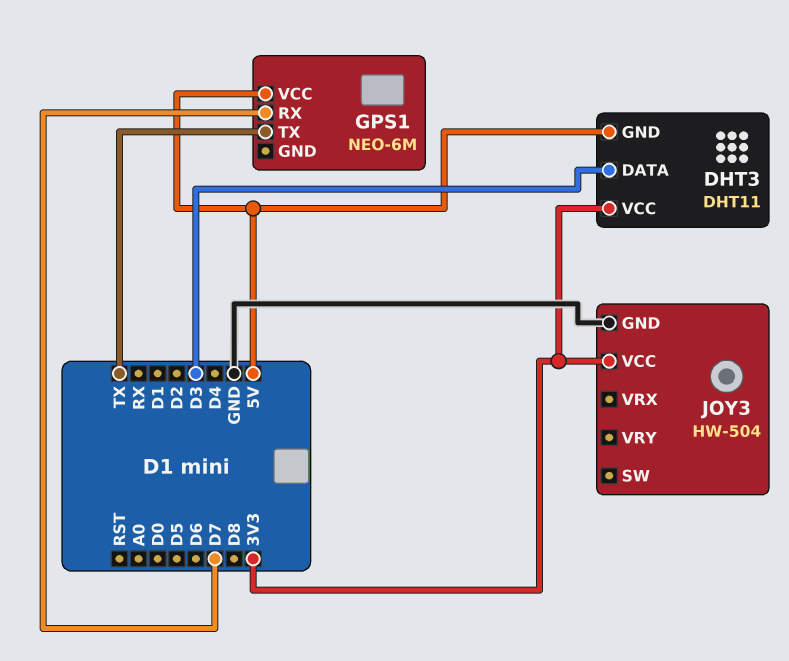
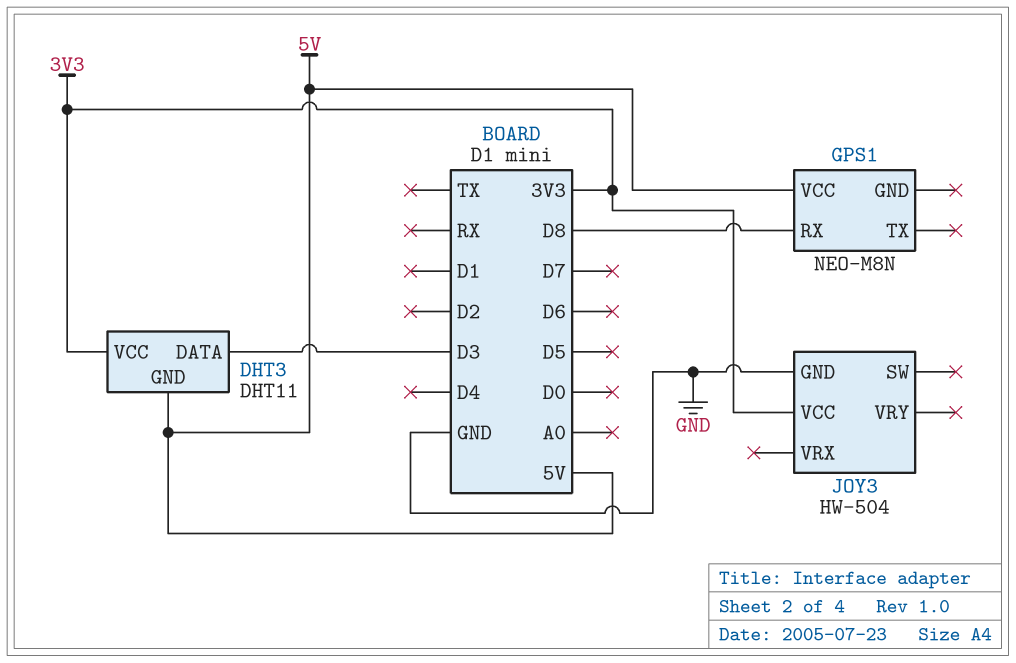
GPS1: NEO-6M -> NEO-M8N
GPS1 pin RX: D7 -> D8
GPS1 pin TX: TX -> none

